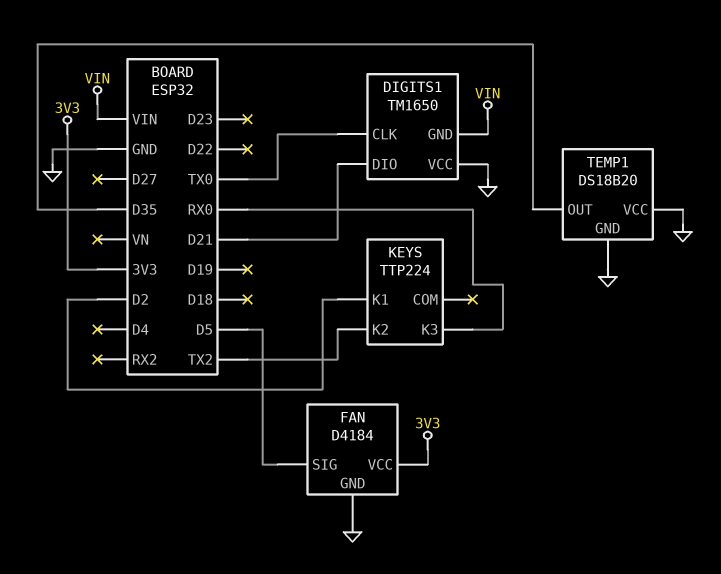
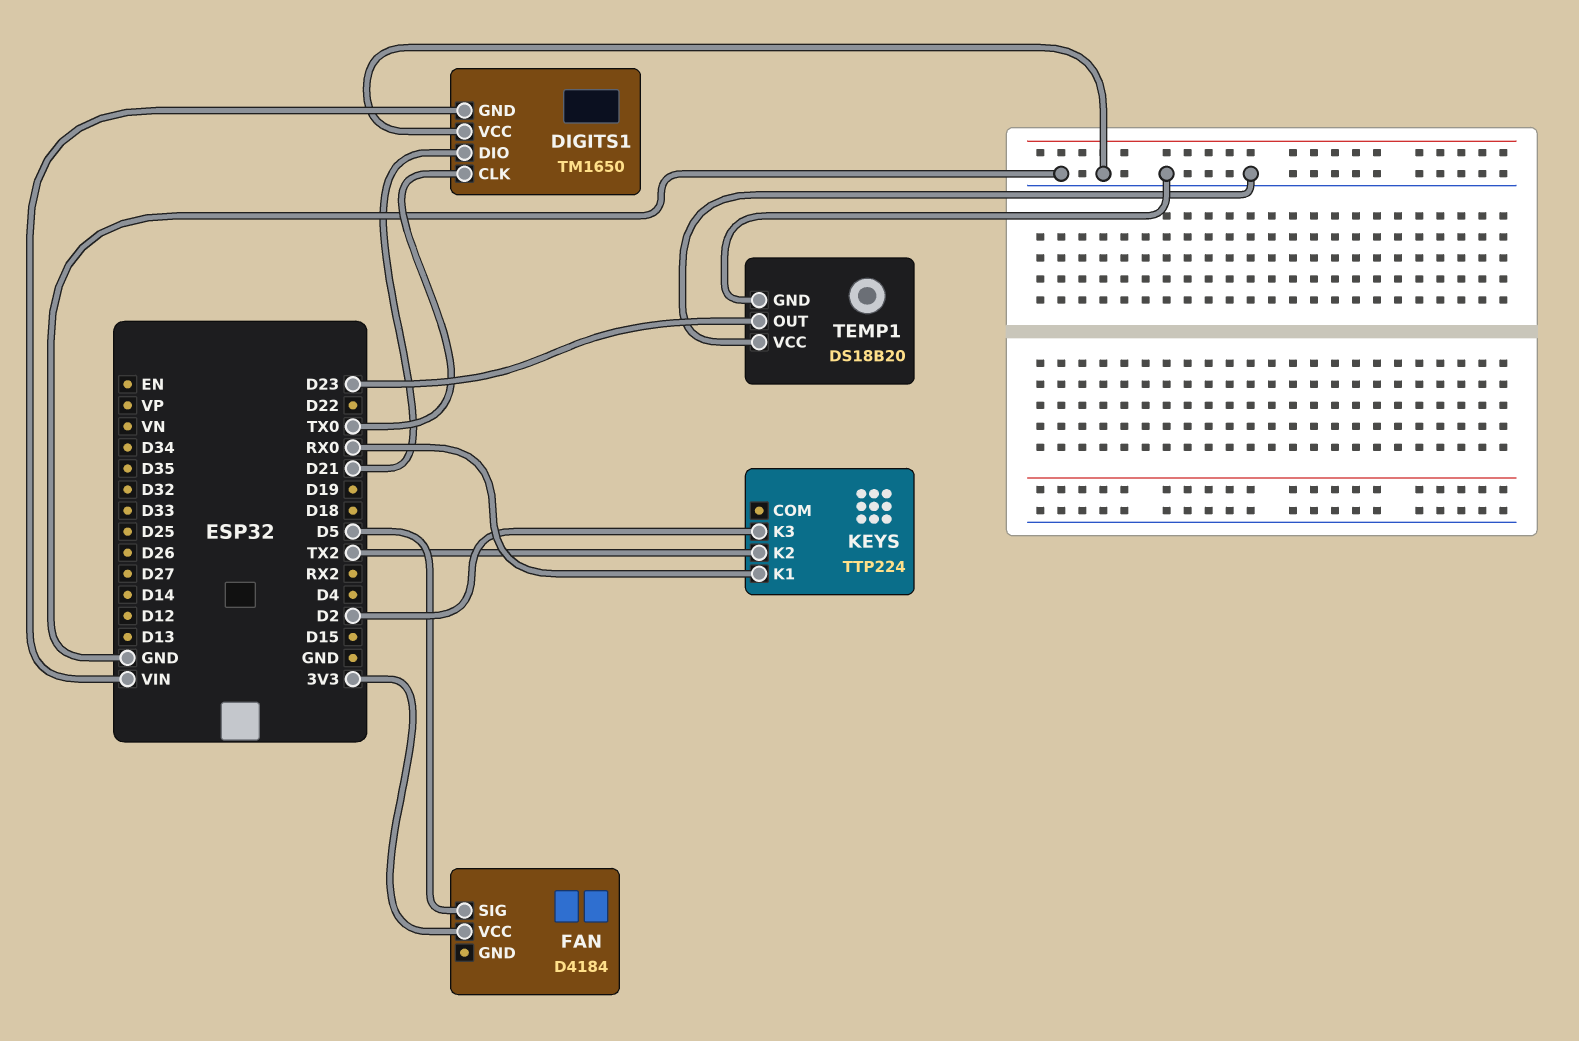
FAN pin GND: GND -> none
KEYS pin K1: D2 -> RX0
KEYS pin K3: RX0 -> D2
TEMP1 pin OUT: D35 -> D23

